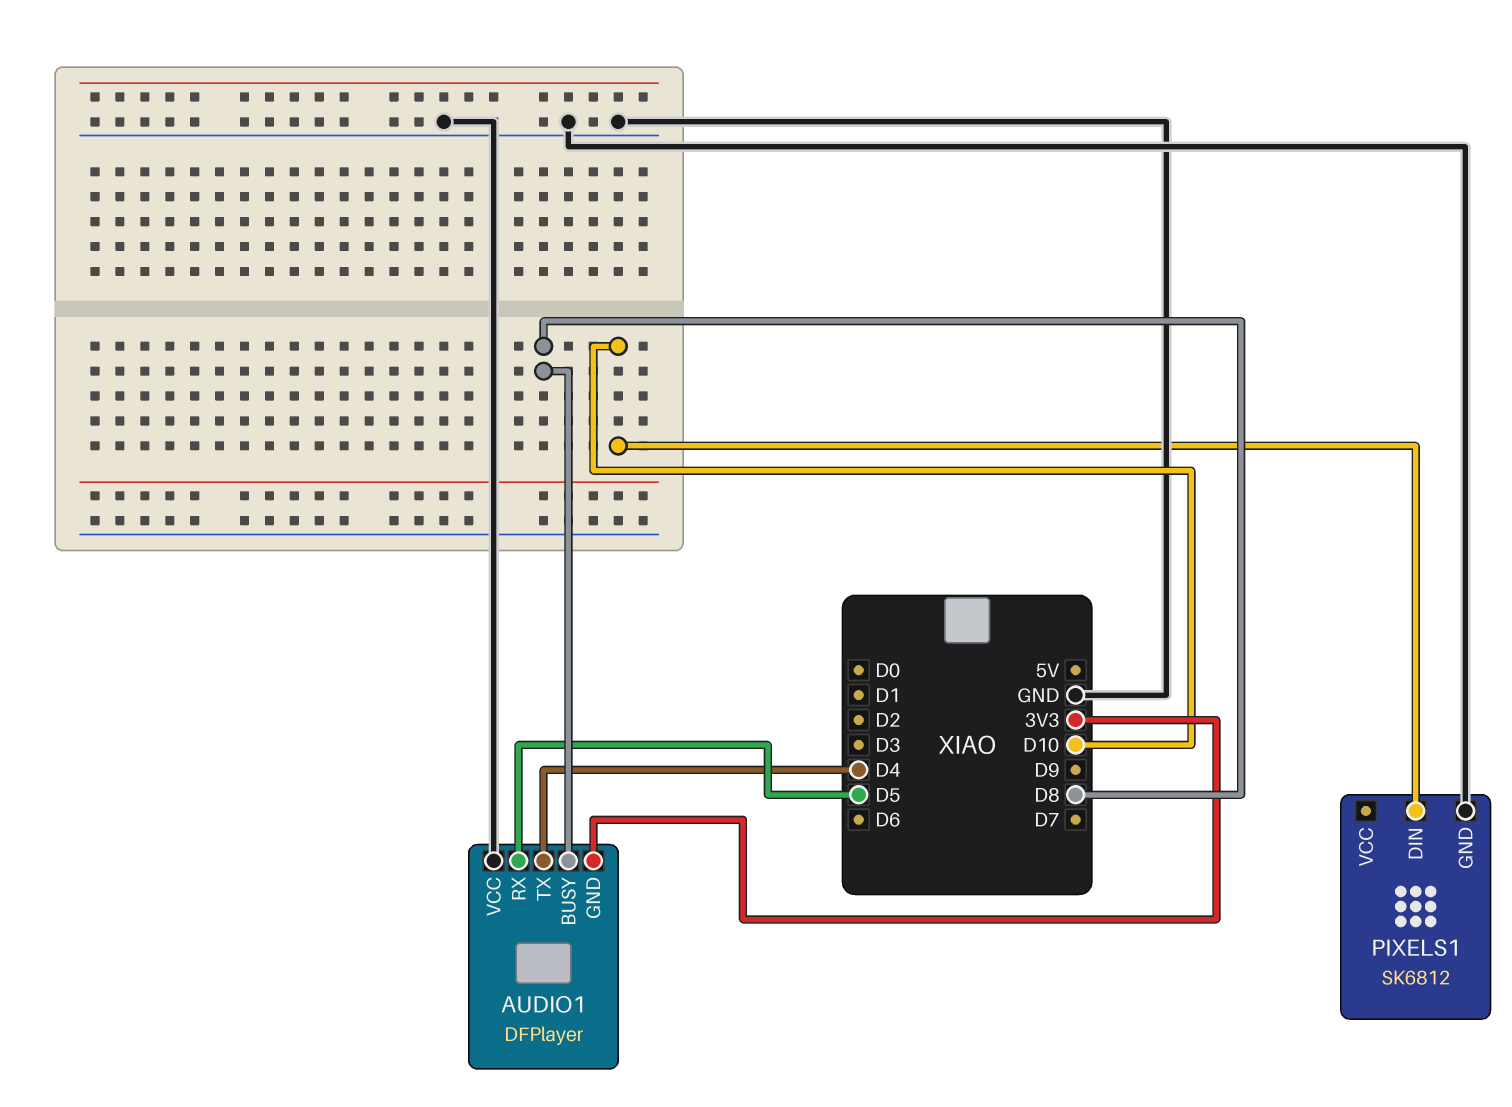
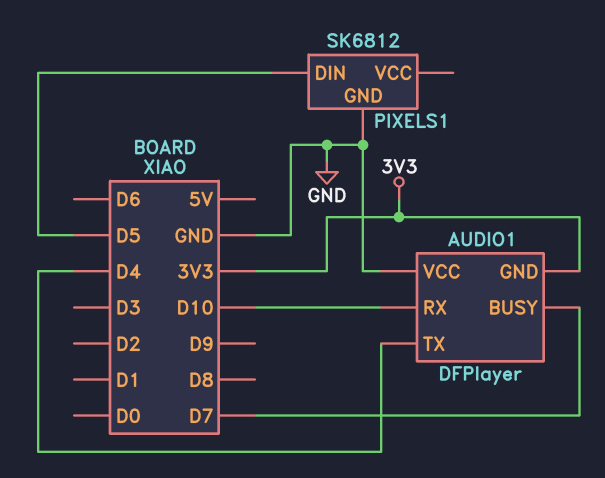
AUDIO1 pin BUSY: D8 -> D7
AUDIO1 pin RX: D5 -> D10
PIXELS1 pin DIN: D10 -> D5

